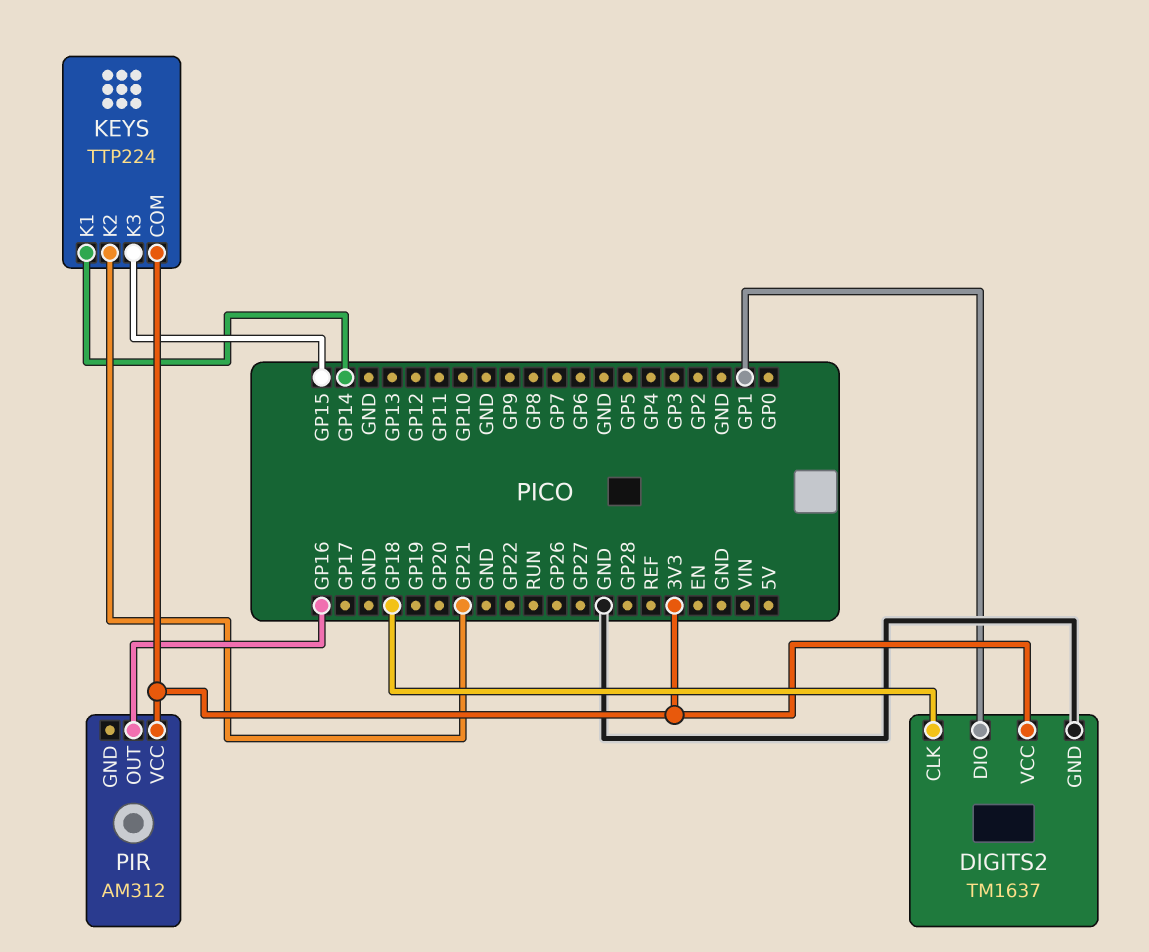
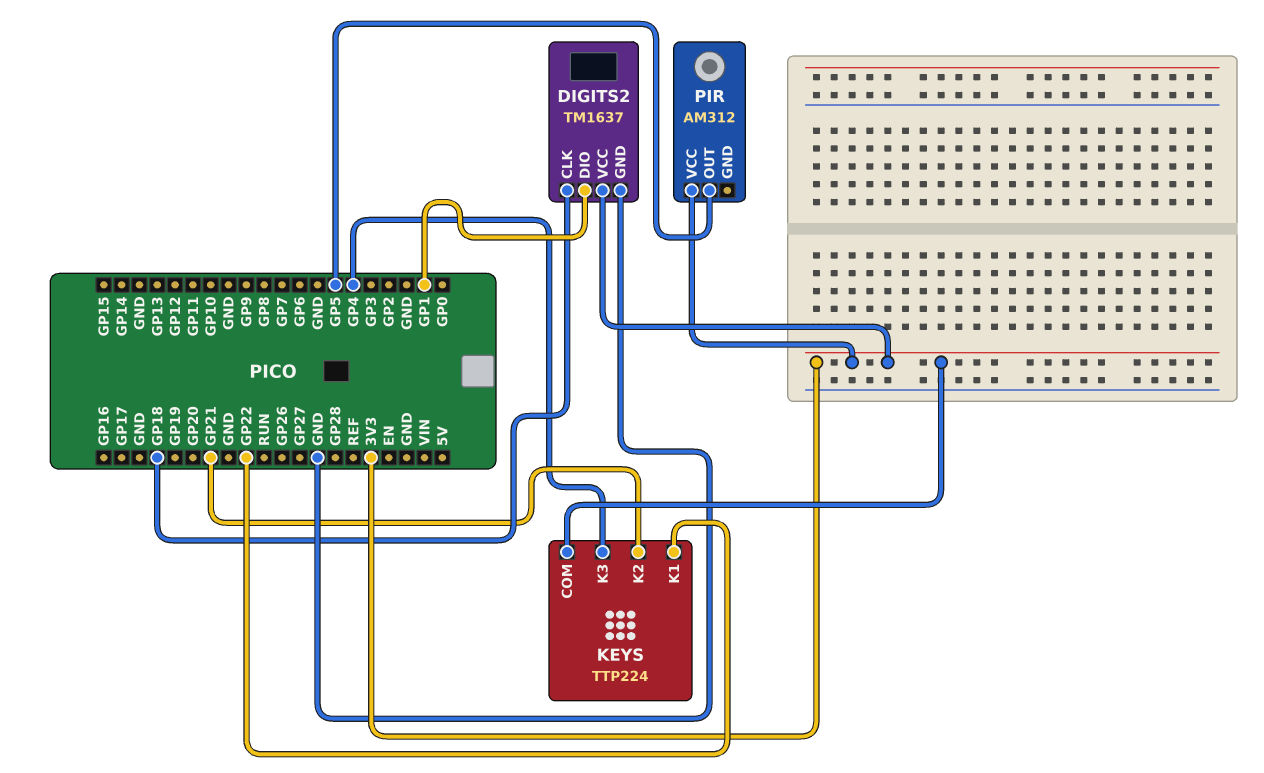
KEYS pin K1: GP14 -> GP22
KEYS pin K3: GP15 -> GP4
PIR pin OUT: GP16 -> GP5

